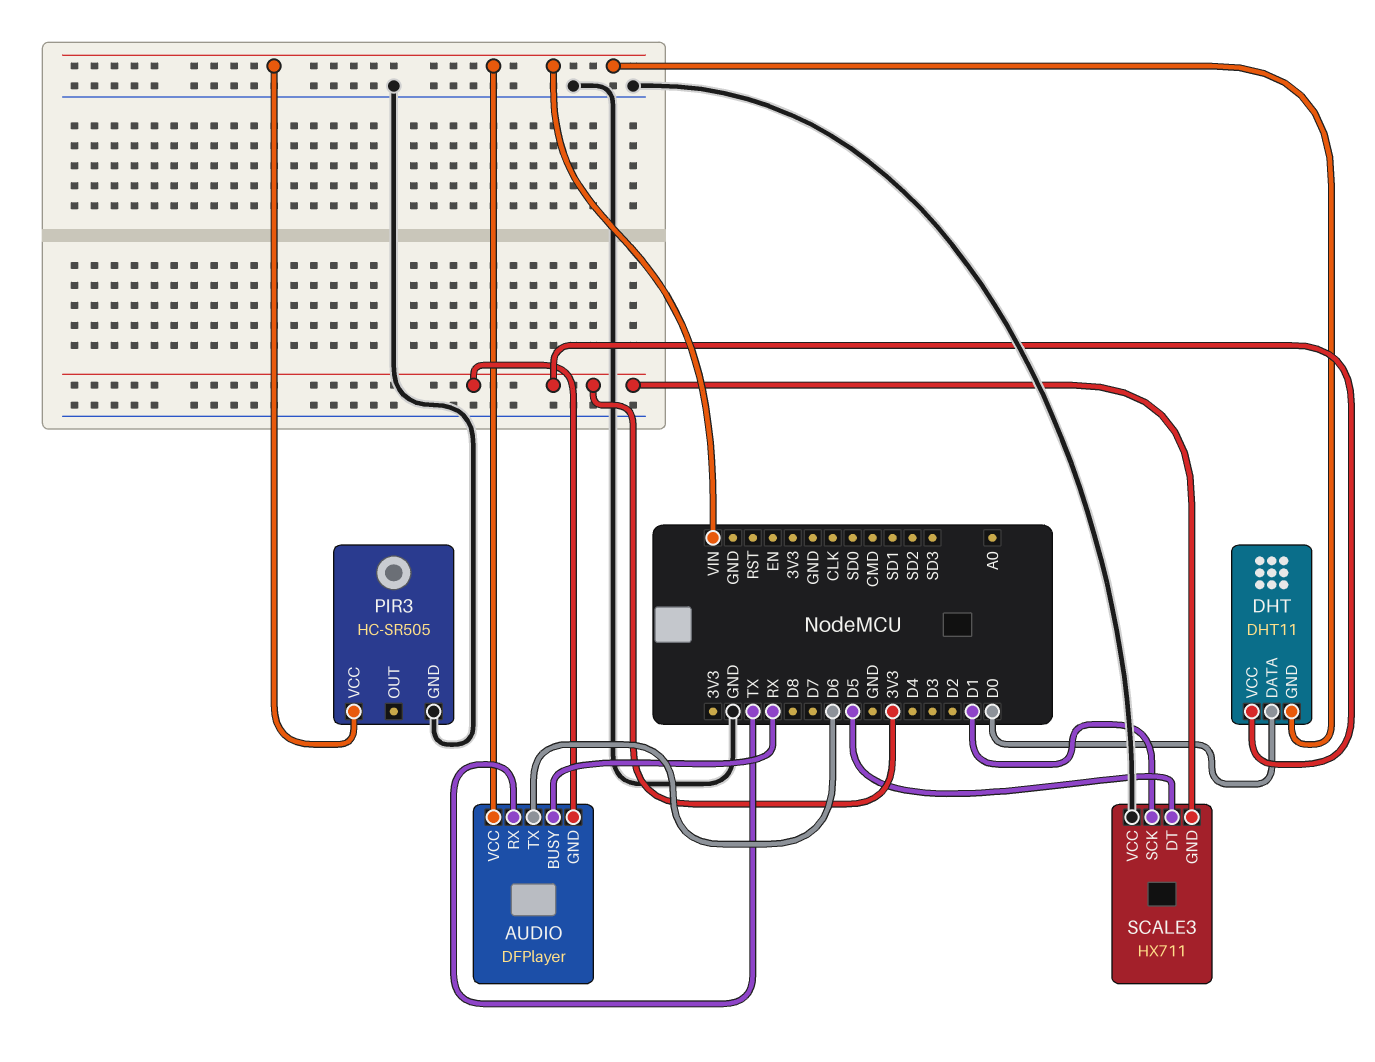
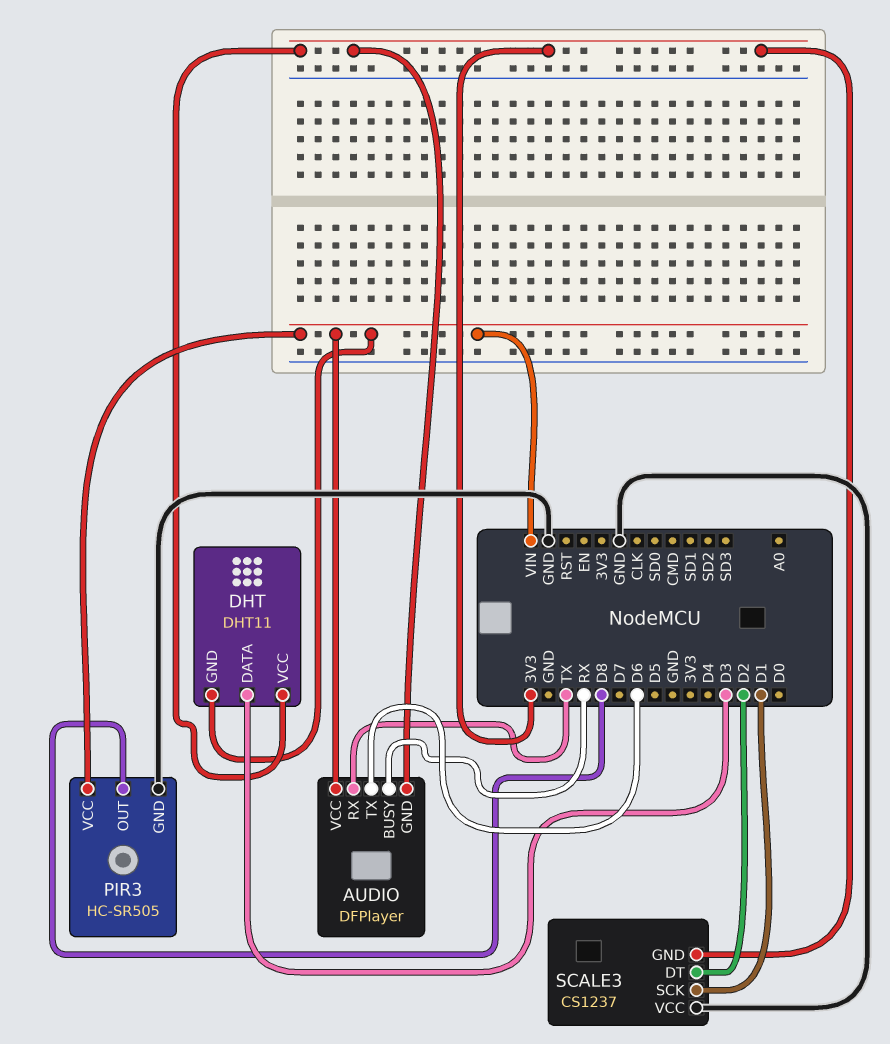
DHT pin DATA: D0 -> D3
PIR3 pin OUT: none -> D8
SCALE3: HX711 -> CS1237
SCALE3 pin DT: D5 -> D2

